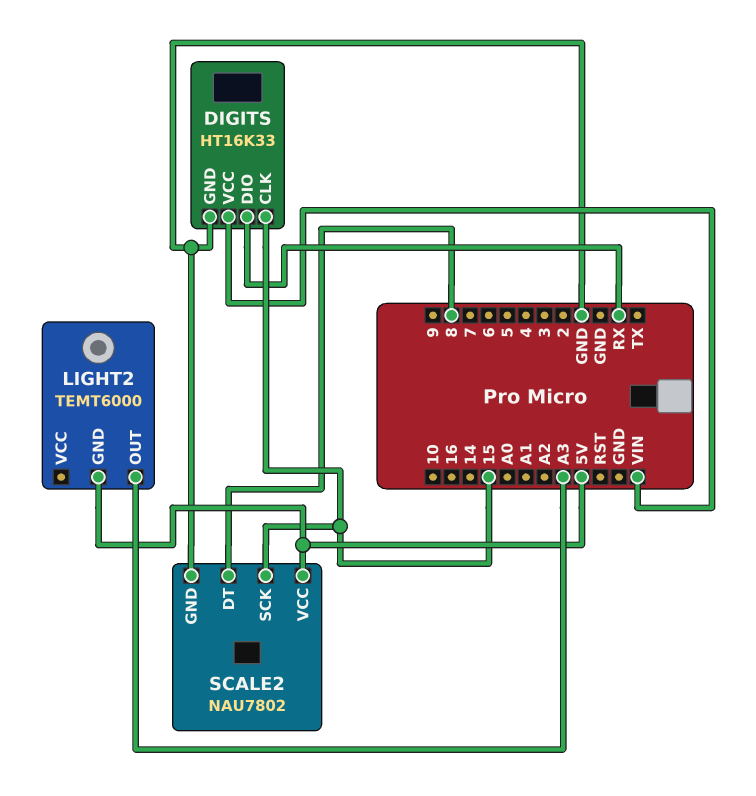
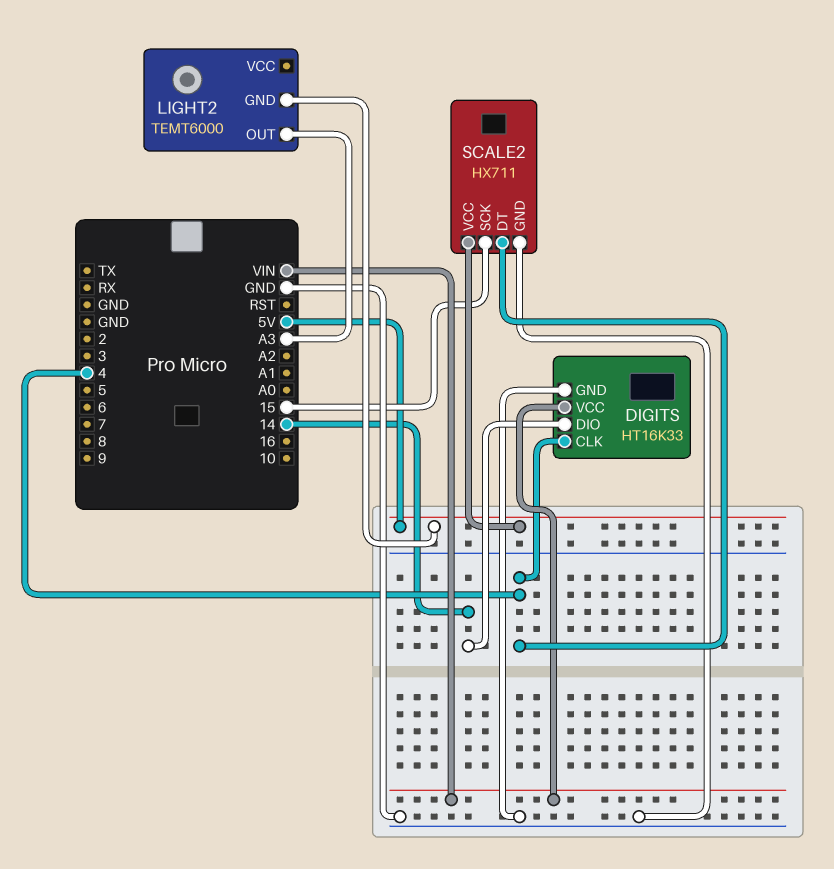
DIGITS pin CLK: 15 -> 4
DIGITS pin DIO: RX -> 14
SCALE2: NAU7802 -> HX711
SCALE2 pin DT: 8 -> 4

